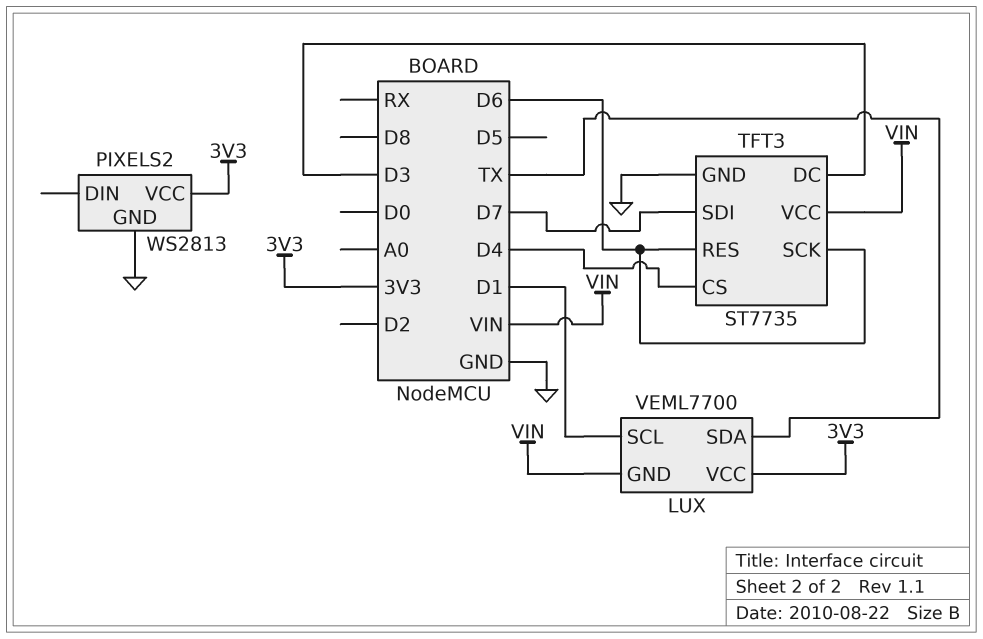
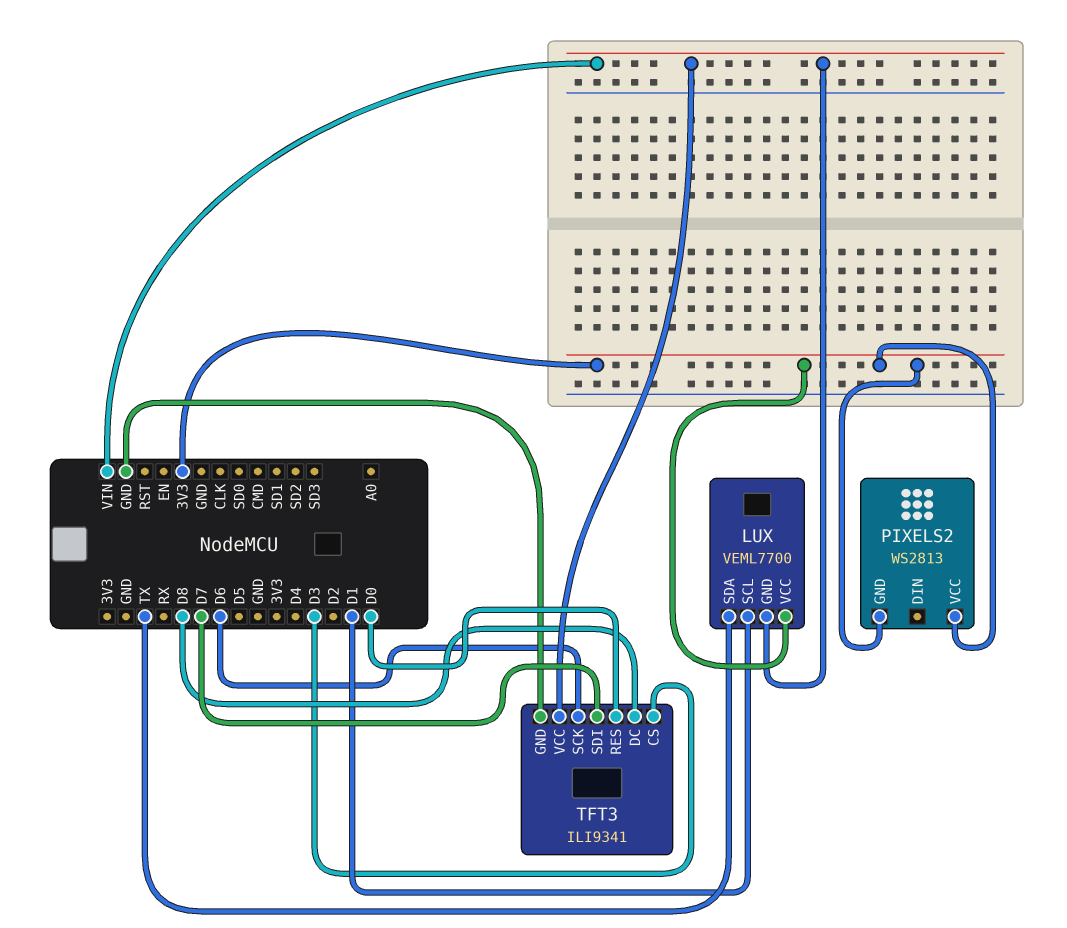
PIXELS2 pin GND: GND -> 3V3
TFT3: ST7735 -> ILI9341
TFT3 pin CS: D4 -> D3
TFT3 pin DC: D3 -> D8
TFT3 pin RES: D6 -> D0

